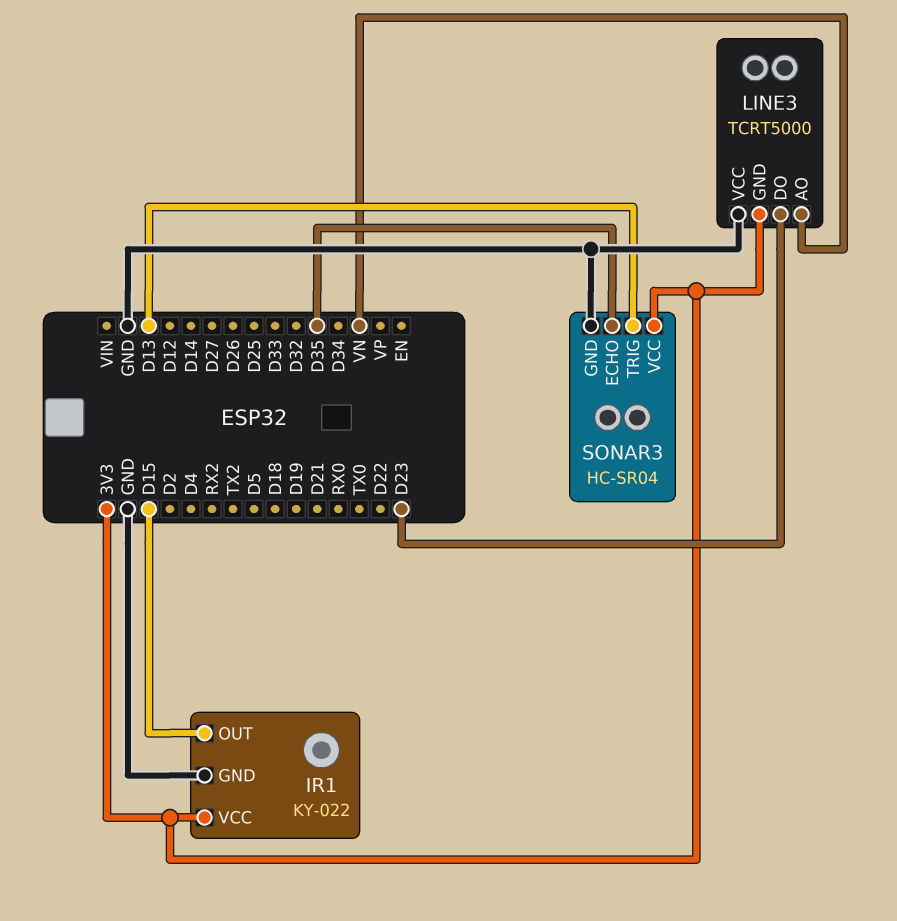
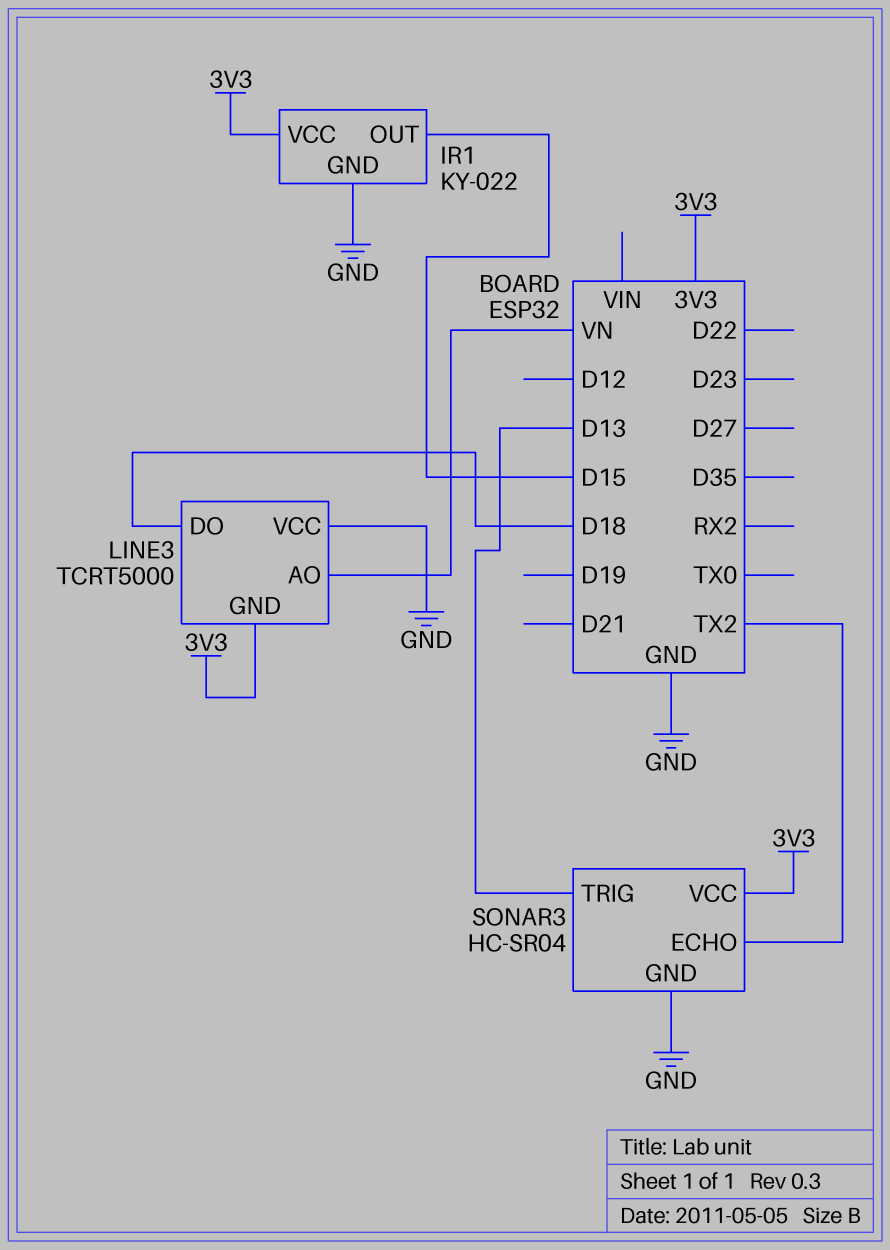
LINE3 pin DO: D23 -> D18
SONAR3 pin ECHO: D35 -> TX2

